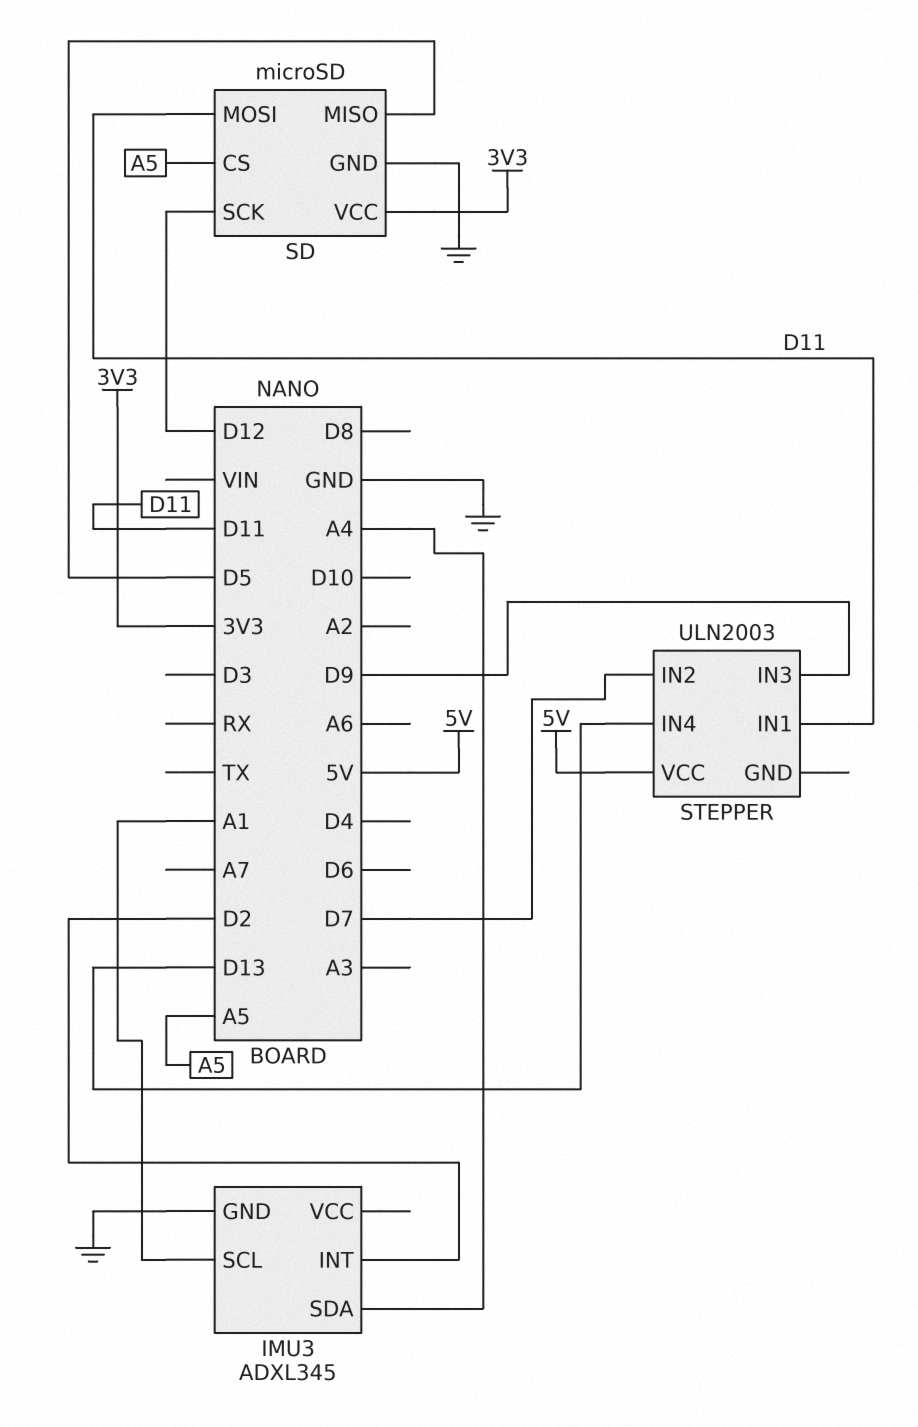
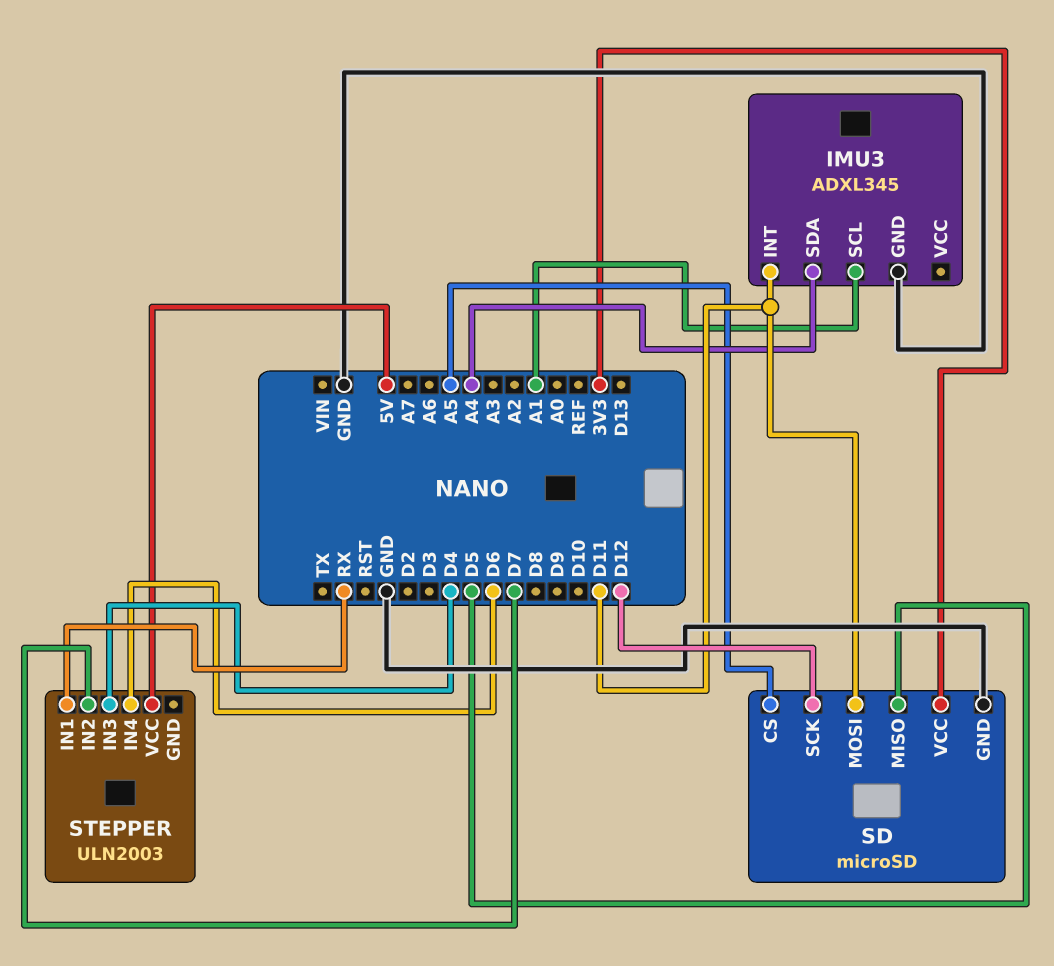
IMU3 pin INT: D2 -> D11
STEPPER pin IN1: D11 -> RX
STEPPER pin IN3: D9 -> D4
STEPPER pin IN4: D13 -> D6

